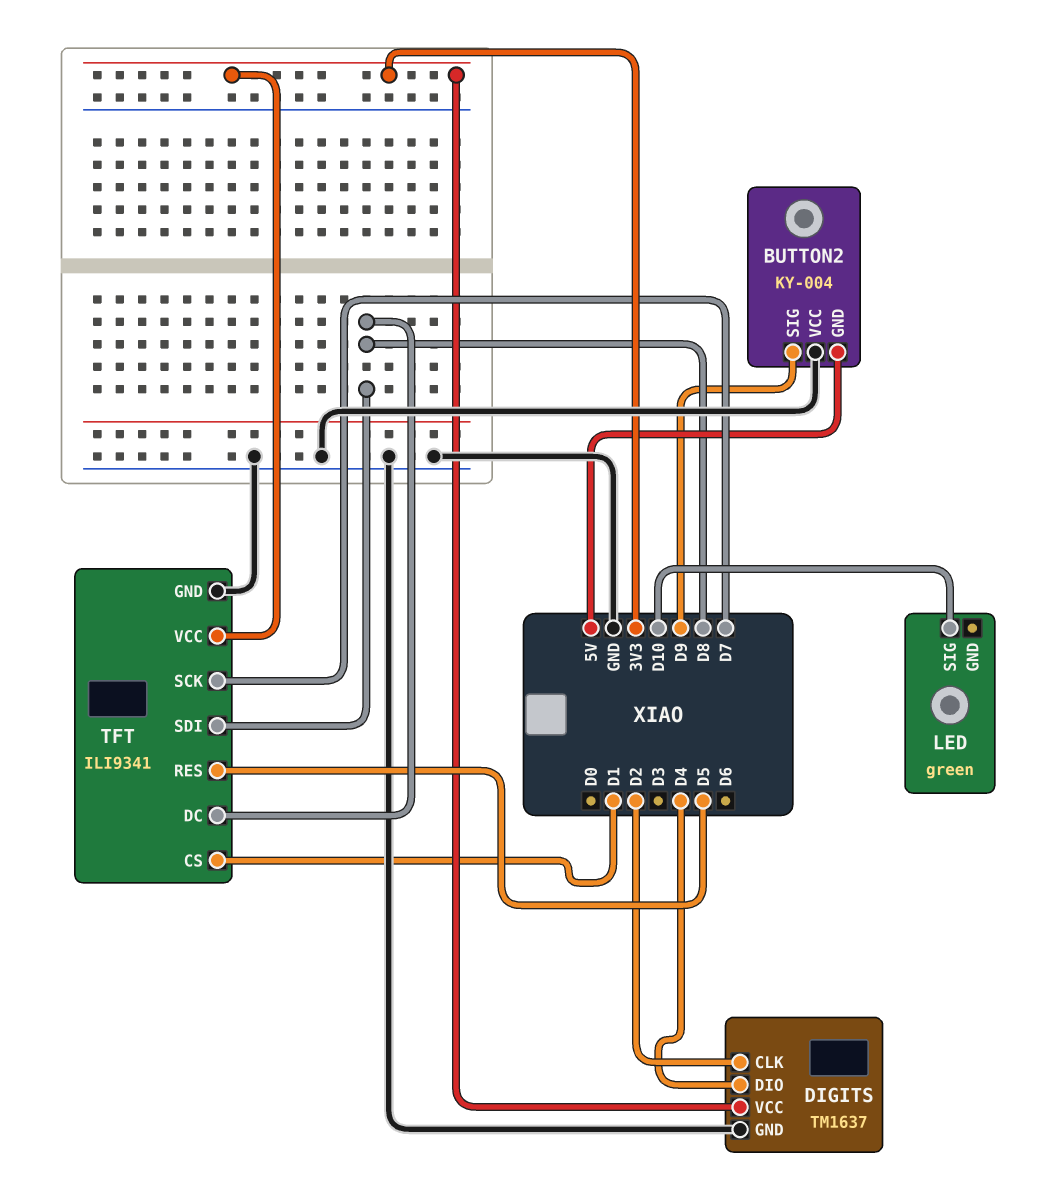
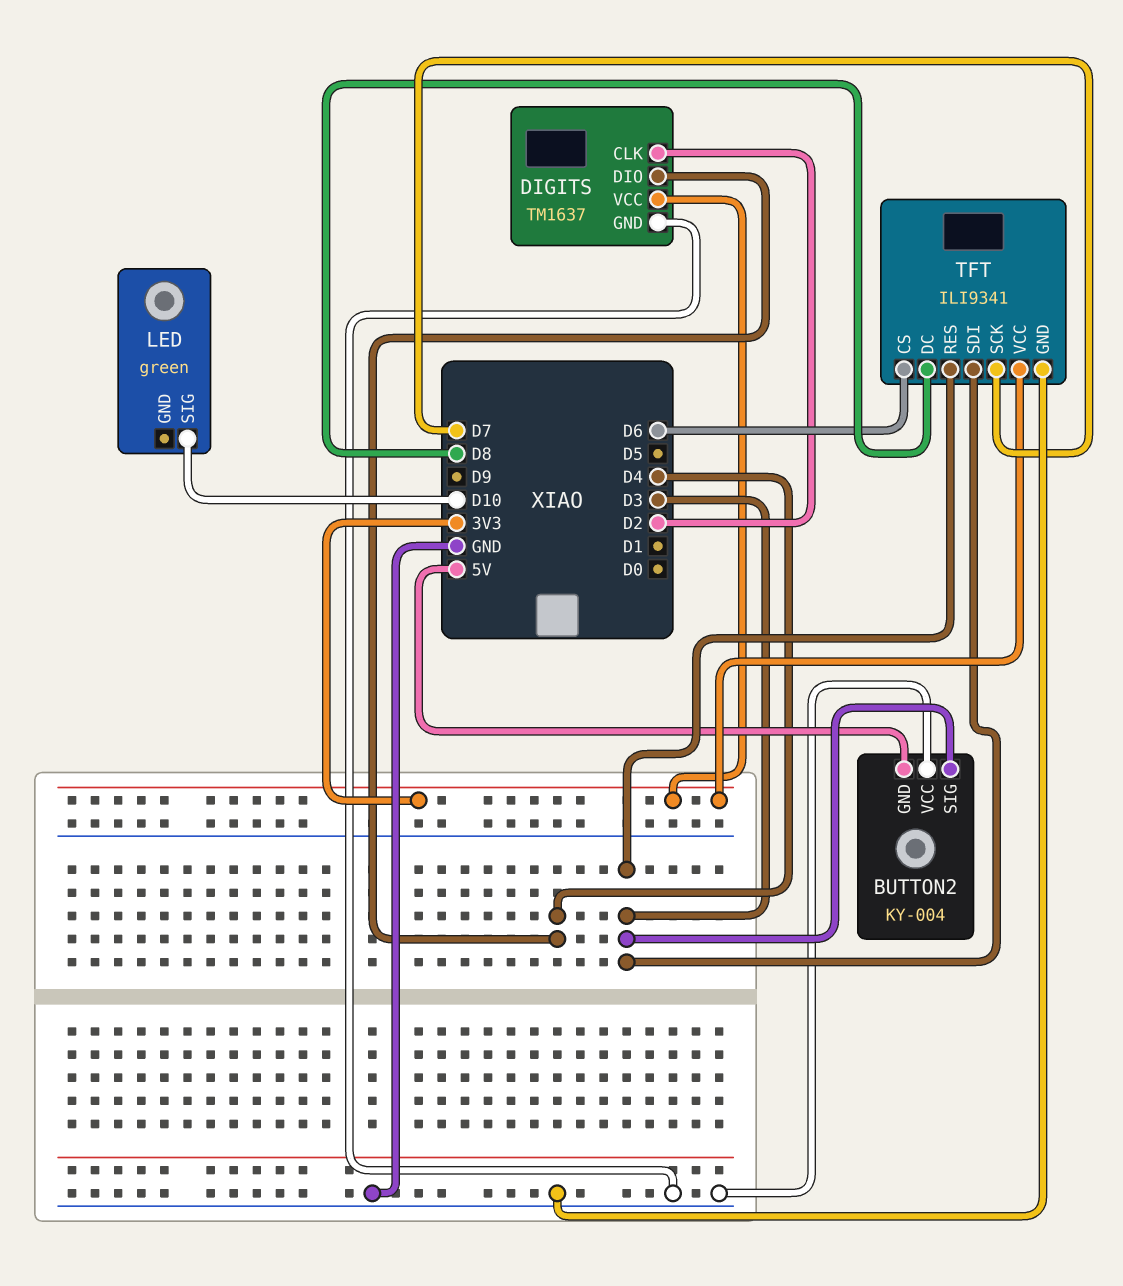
BUTTON2 pin SIG: D9 -> D3
TFT pin CS: D1 -> D6
TFT pin RES: D5 -> D3
TFT pin SDI: D8 -> D3

